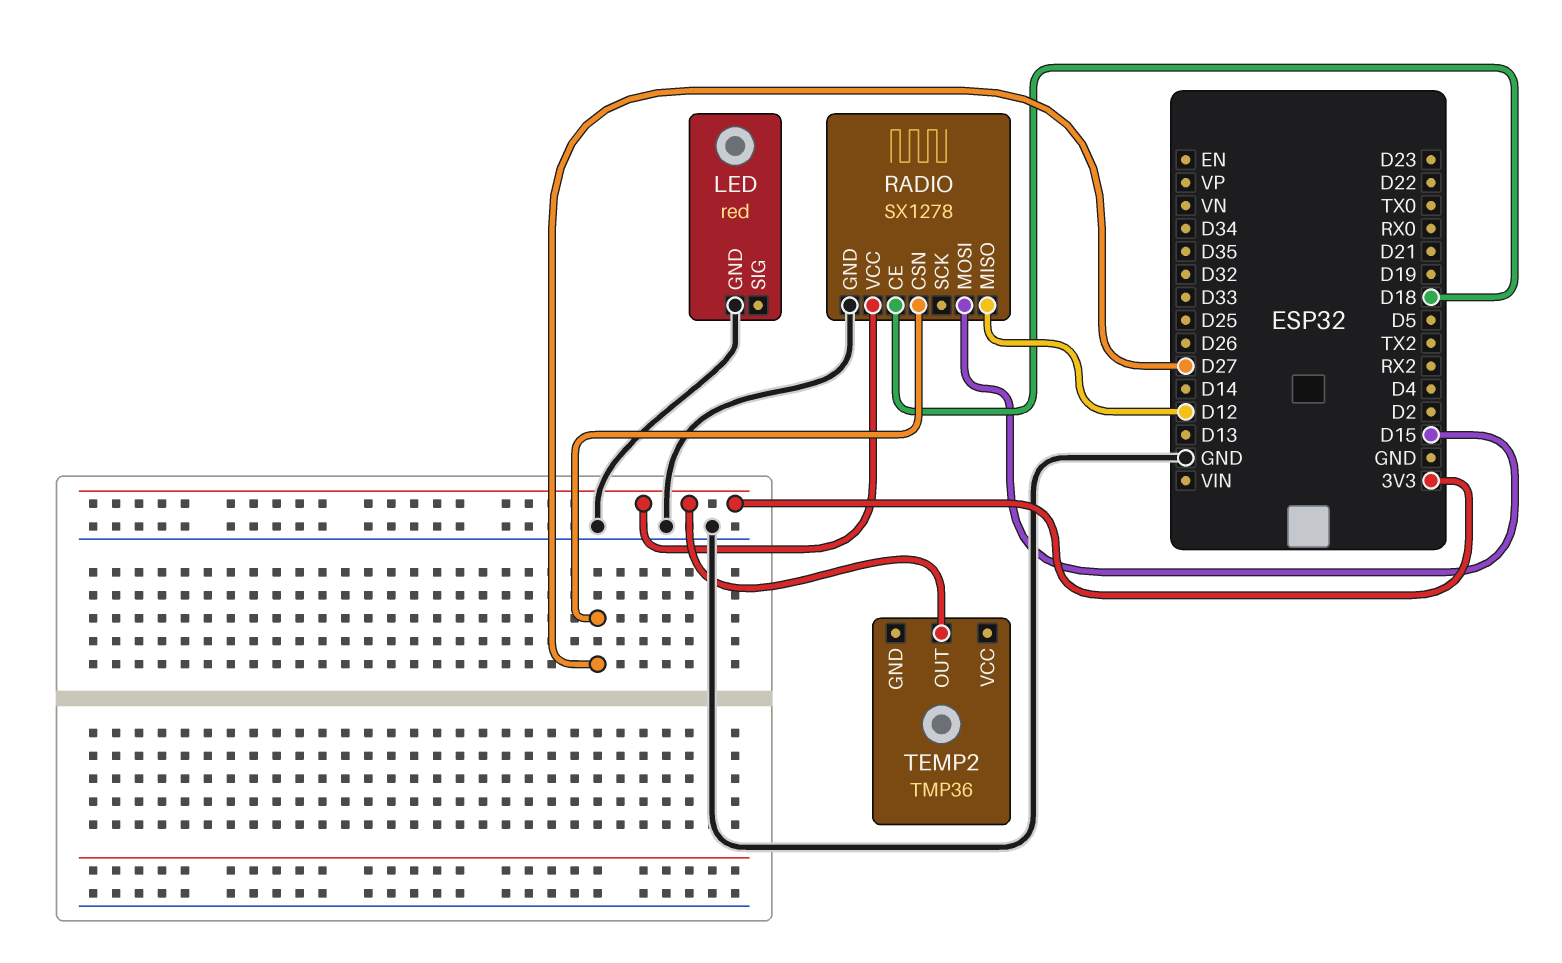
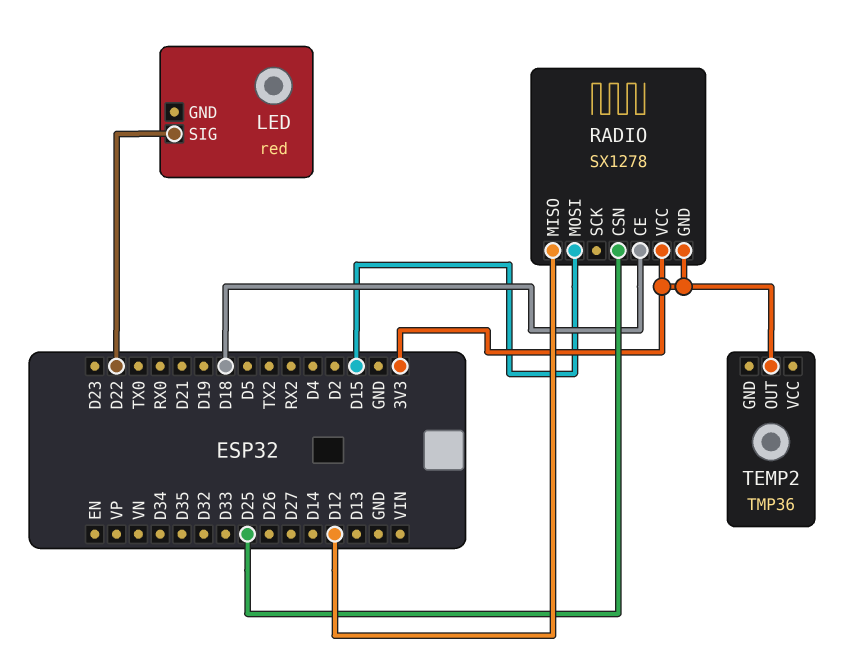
LED pin GND: GND -> none
LED pin SIG: none -> D22
RADIO pin CSN: D27 -> D25
RADIO pin GND: GND -> 3V3

